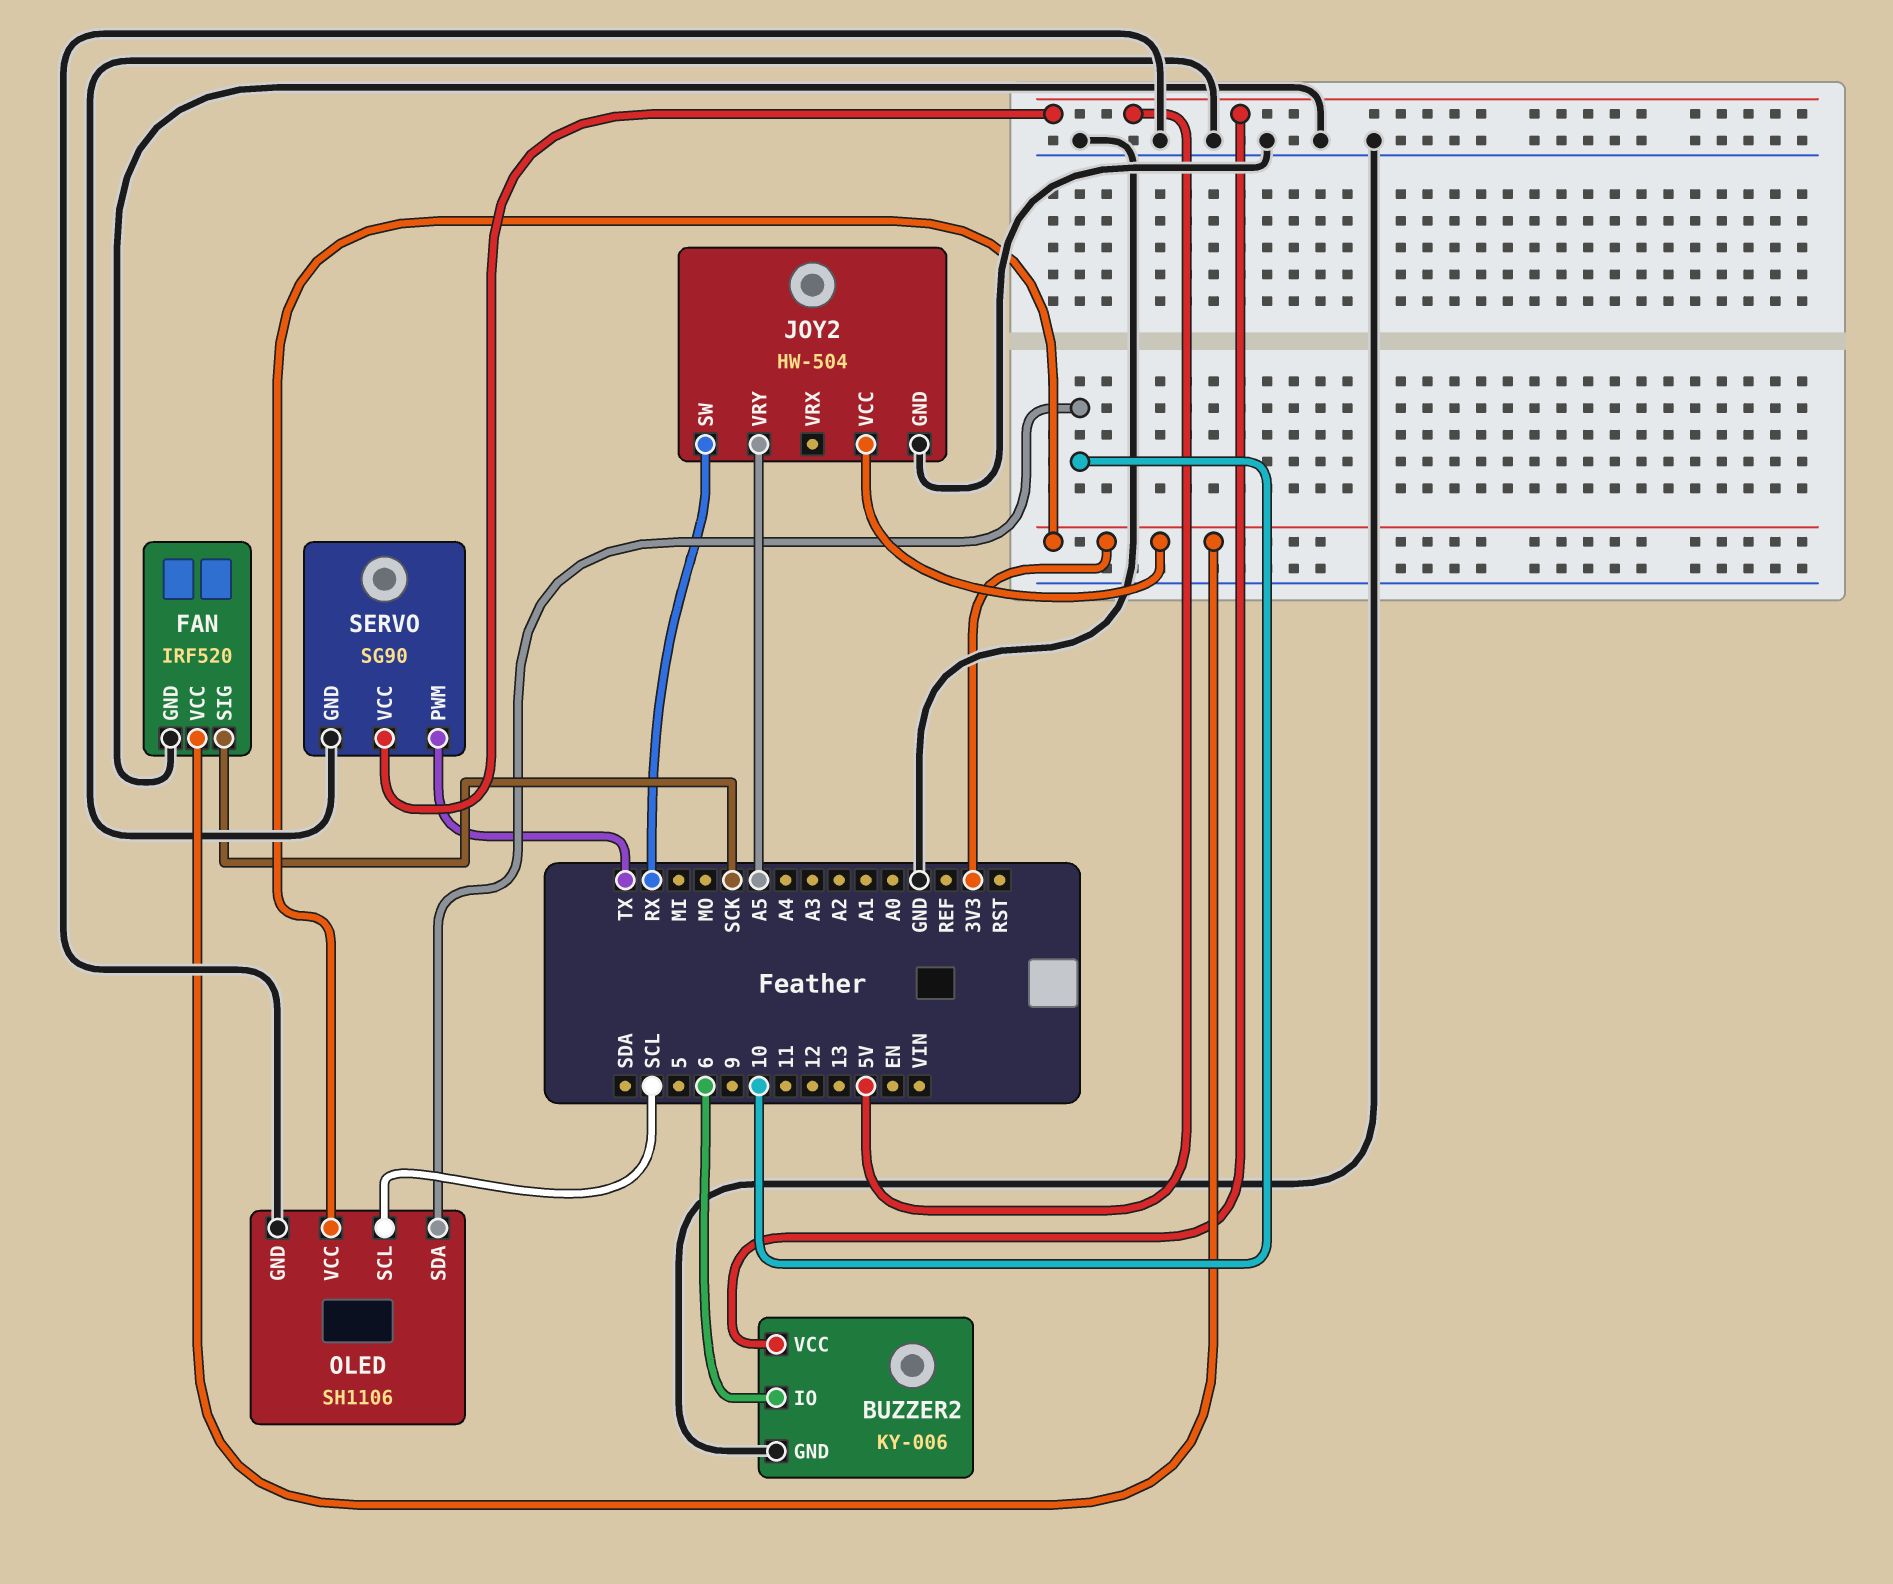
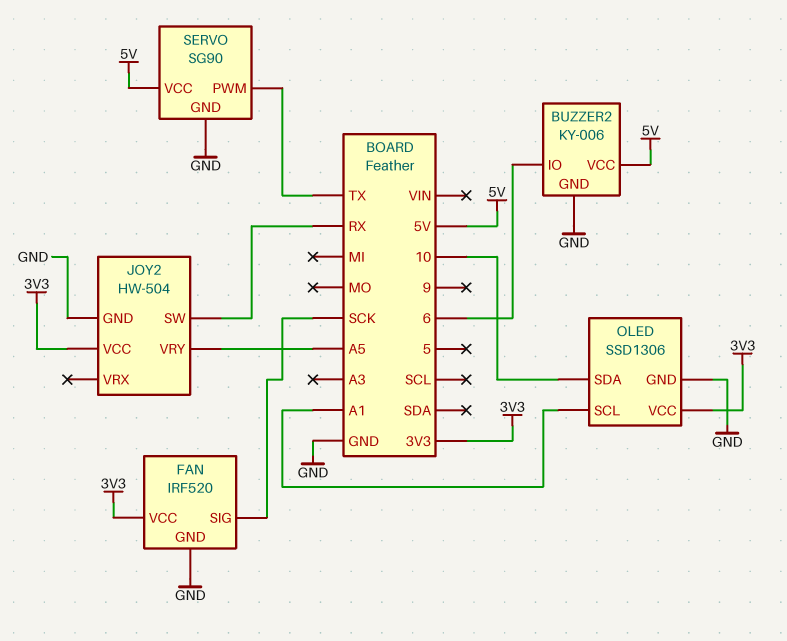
OLED: SH1106 -> SSD1306
OLED pin SCL: SCL -> A1

